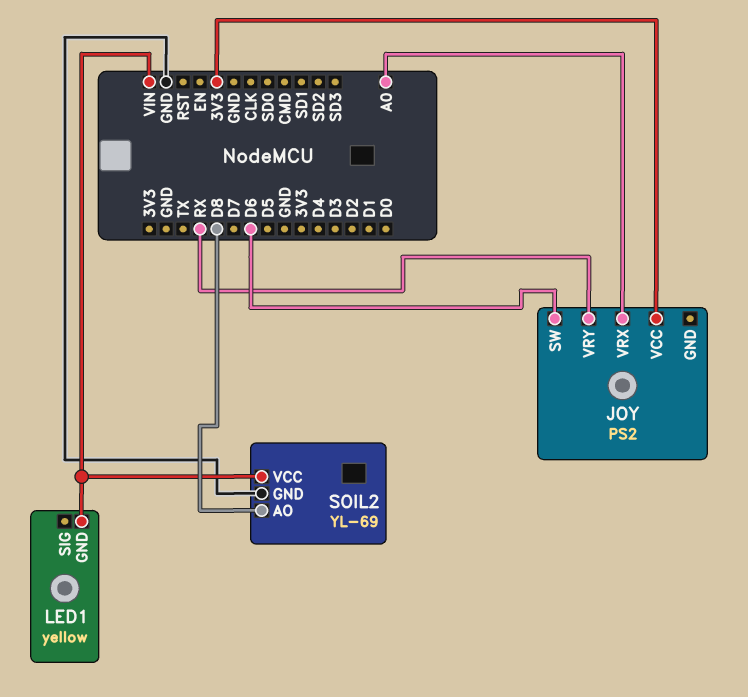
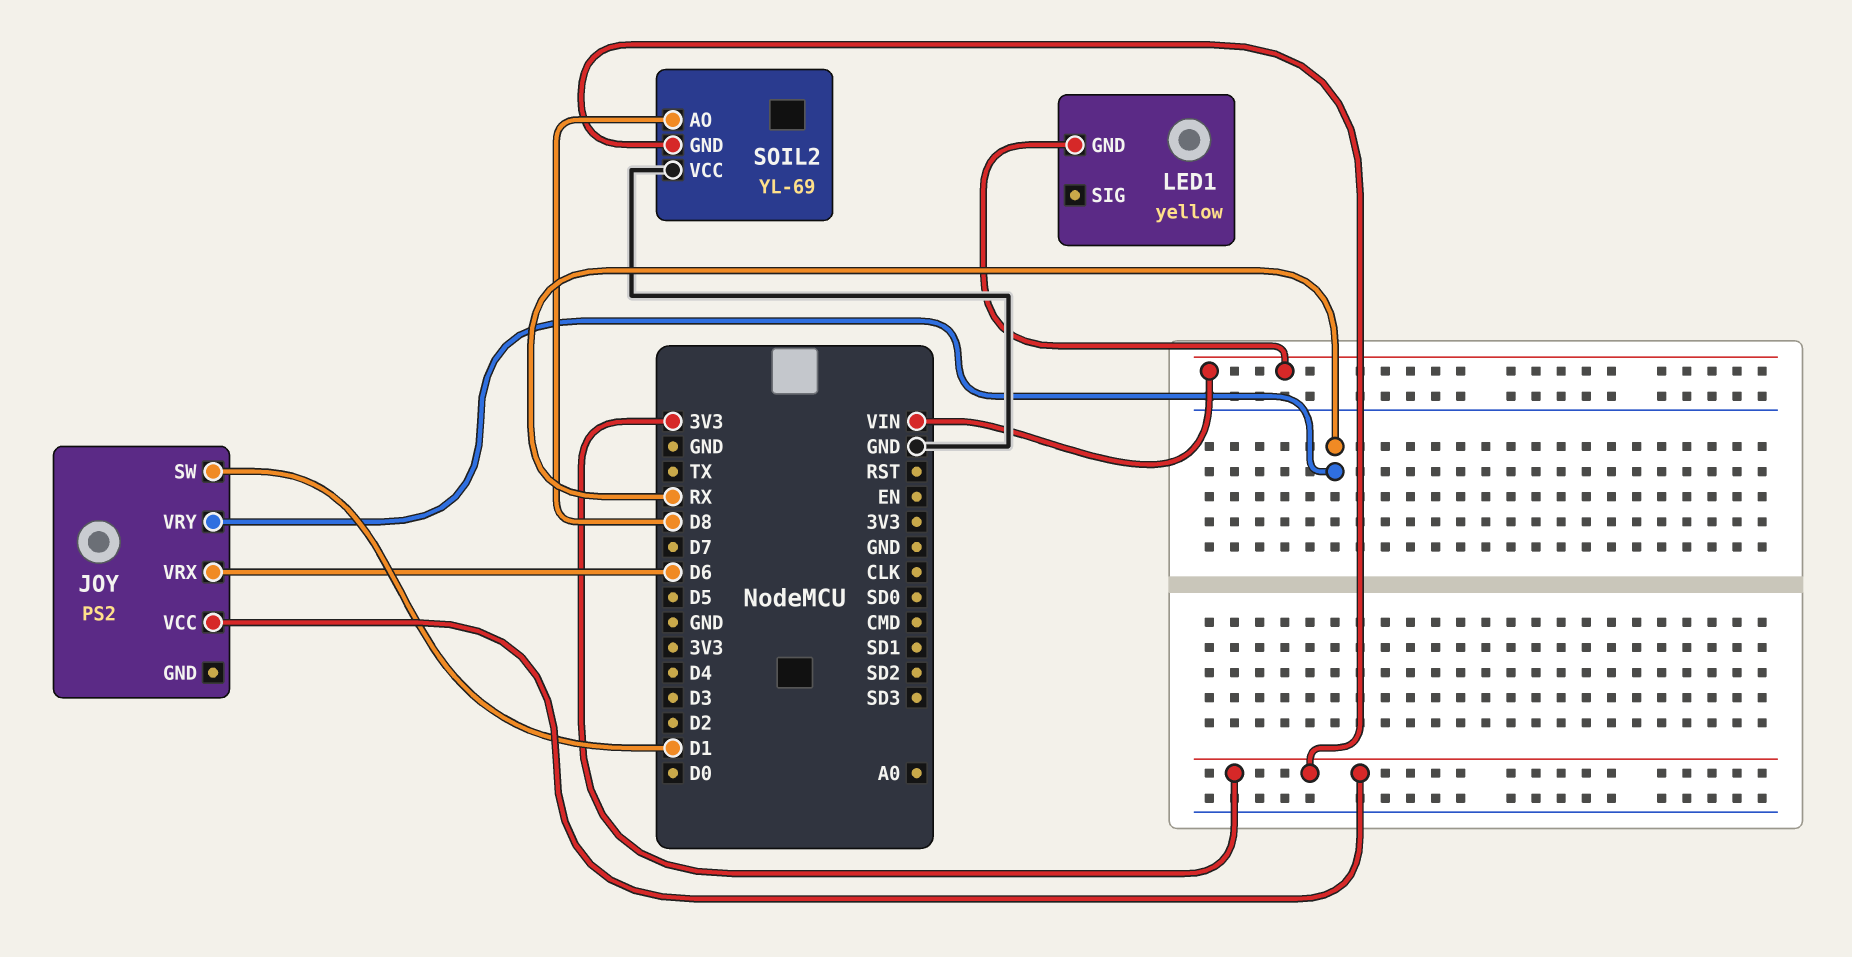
JOY pin SW: D6 -> D1
JOY pin VRX: A0 -> D6
SOIL2 pin GND: GND -> 3V3
SOIL2 pin VCC: VIN -> GND

